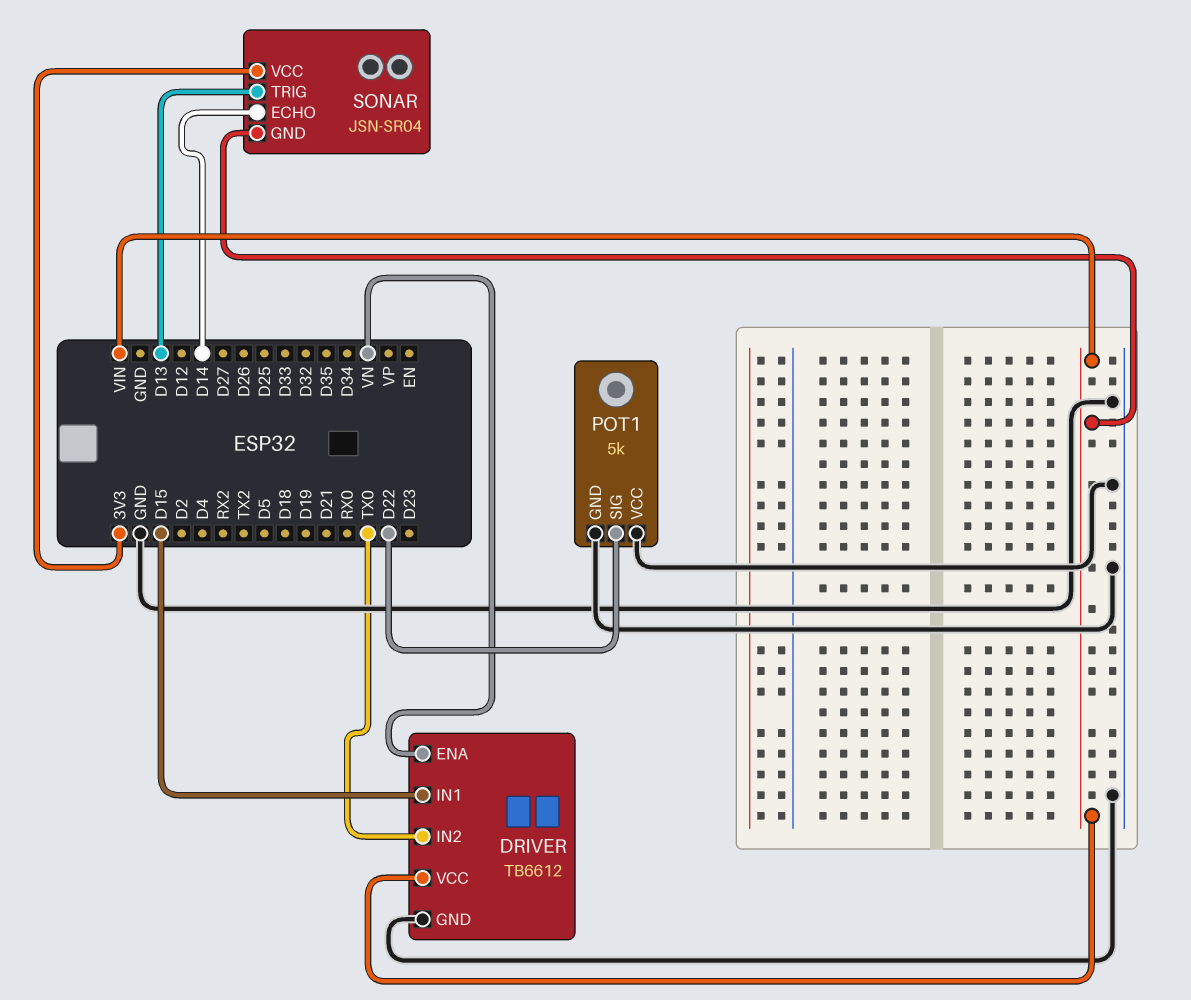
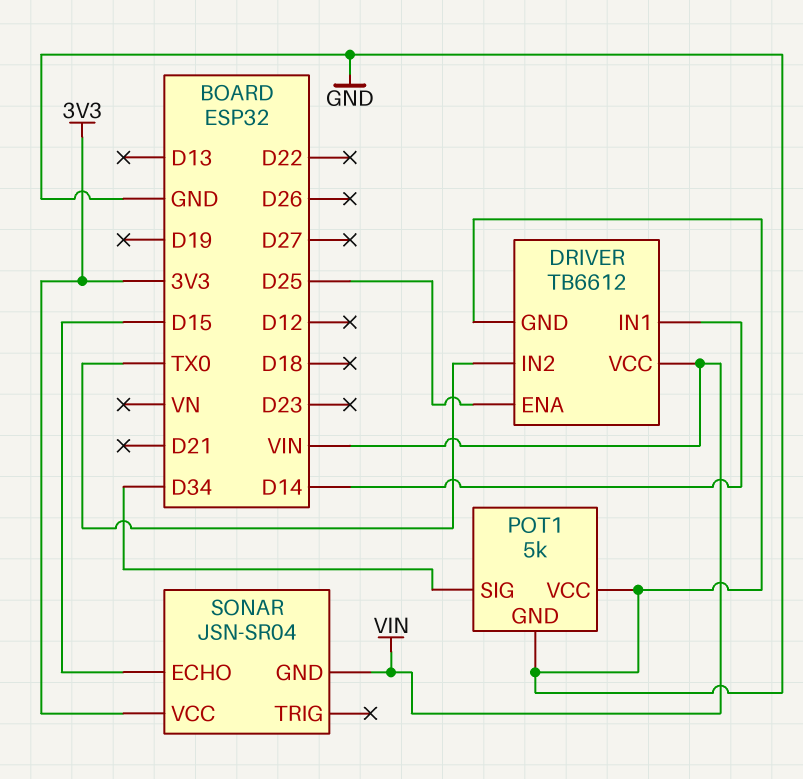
DRIVER pin ENA: VN -> D25
DRIVER pin IN1: D15 -> D14
POT1 pin SIG: D22 -> D34
SONAR pin ECHO: D14 -> D15
SONAR pin TRIG: D13 -> none

